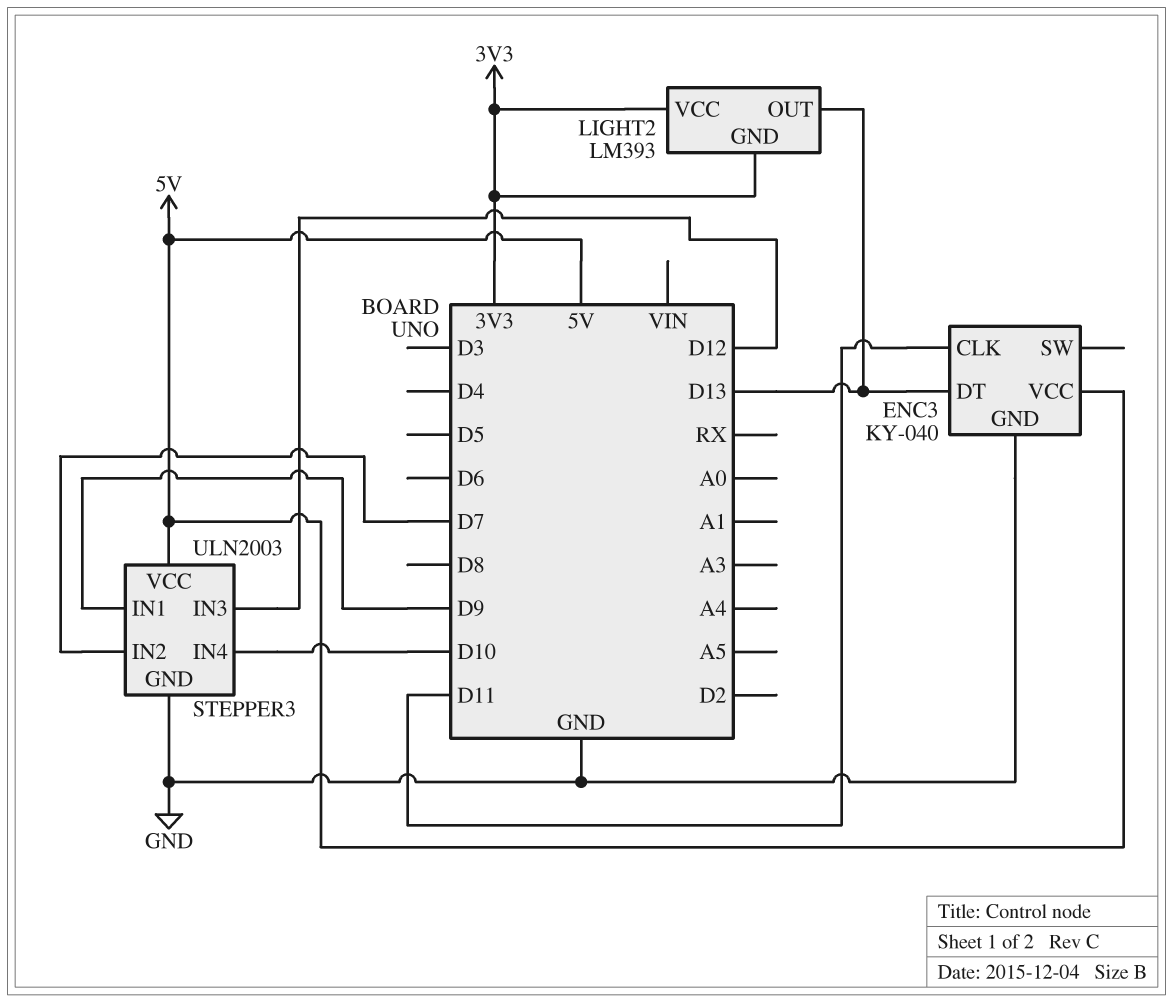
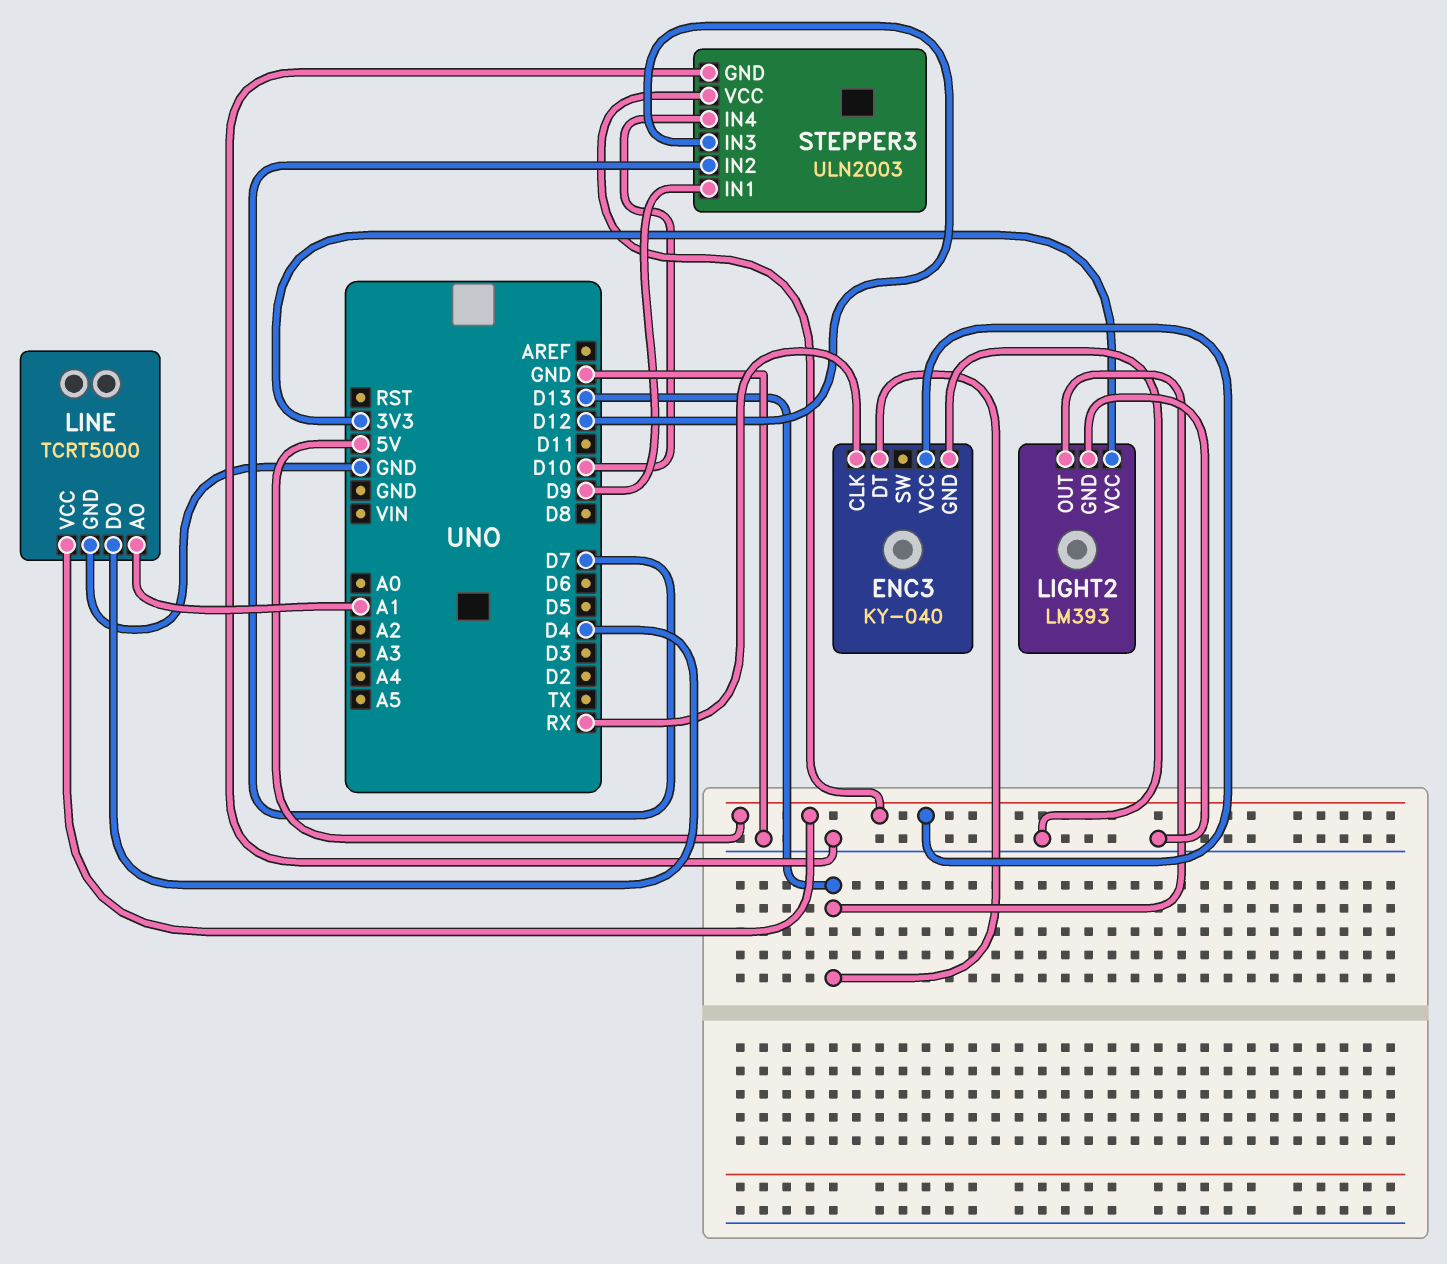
ENC3 pin CLK: D11 -> RX
LIGHT2 pin GND: 3V3 -> GND
LINE: none -> TCRT5000
LINE pin AO: none -> A1
LINE pin DO: none -> D4
LINE pin GND: none -> GND
LINE pin VCC: none -> 5V

